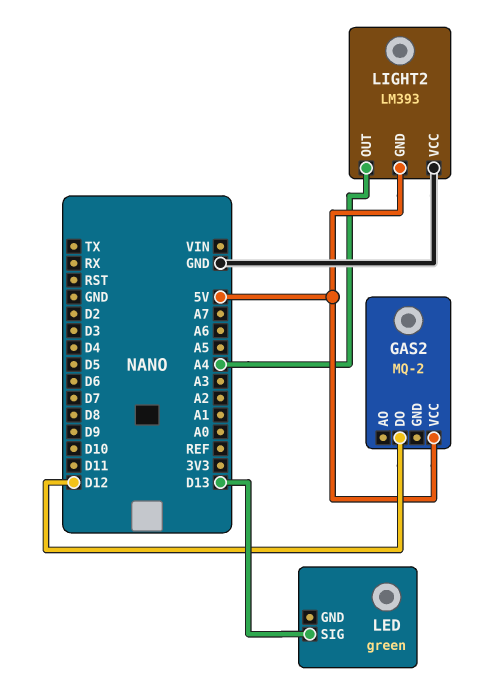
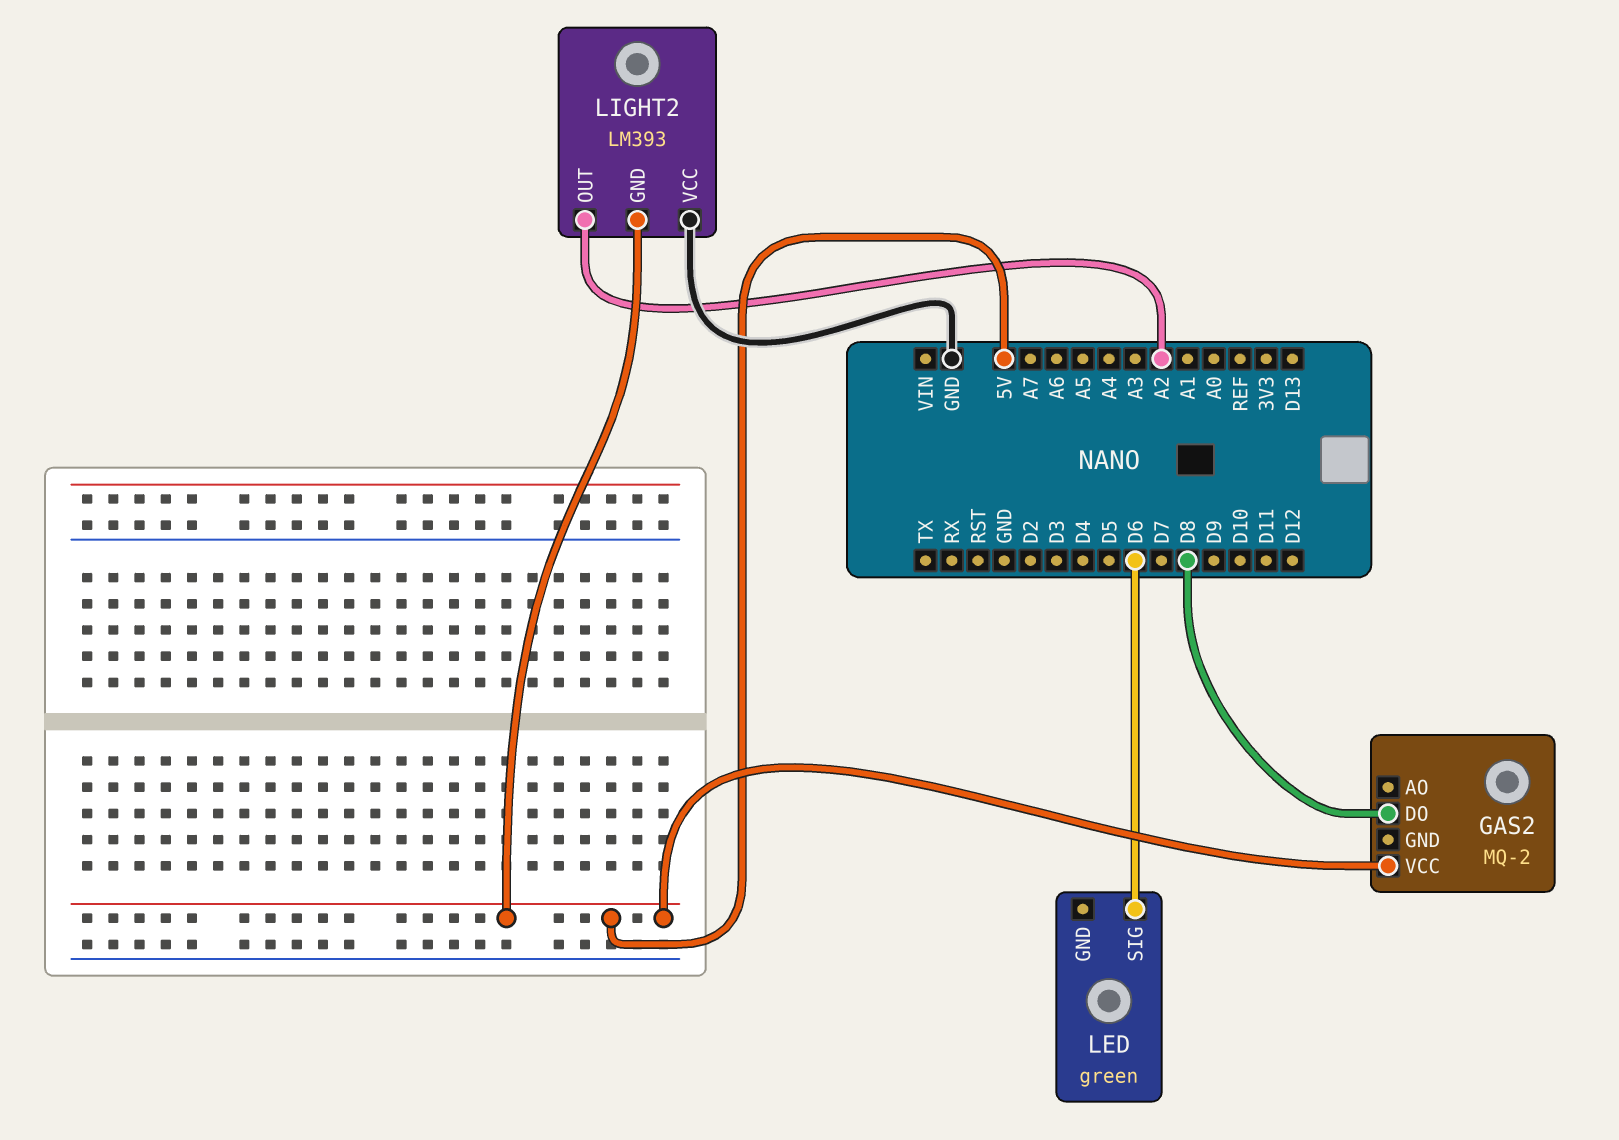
GAS2 pin DO: D12 -> D8
LED pin SIG: D13 -> D6
LIGHT2 pin OUT: A4 -> A2

